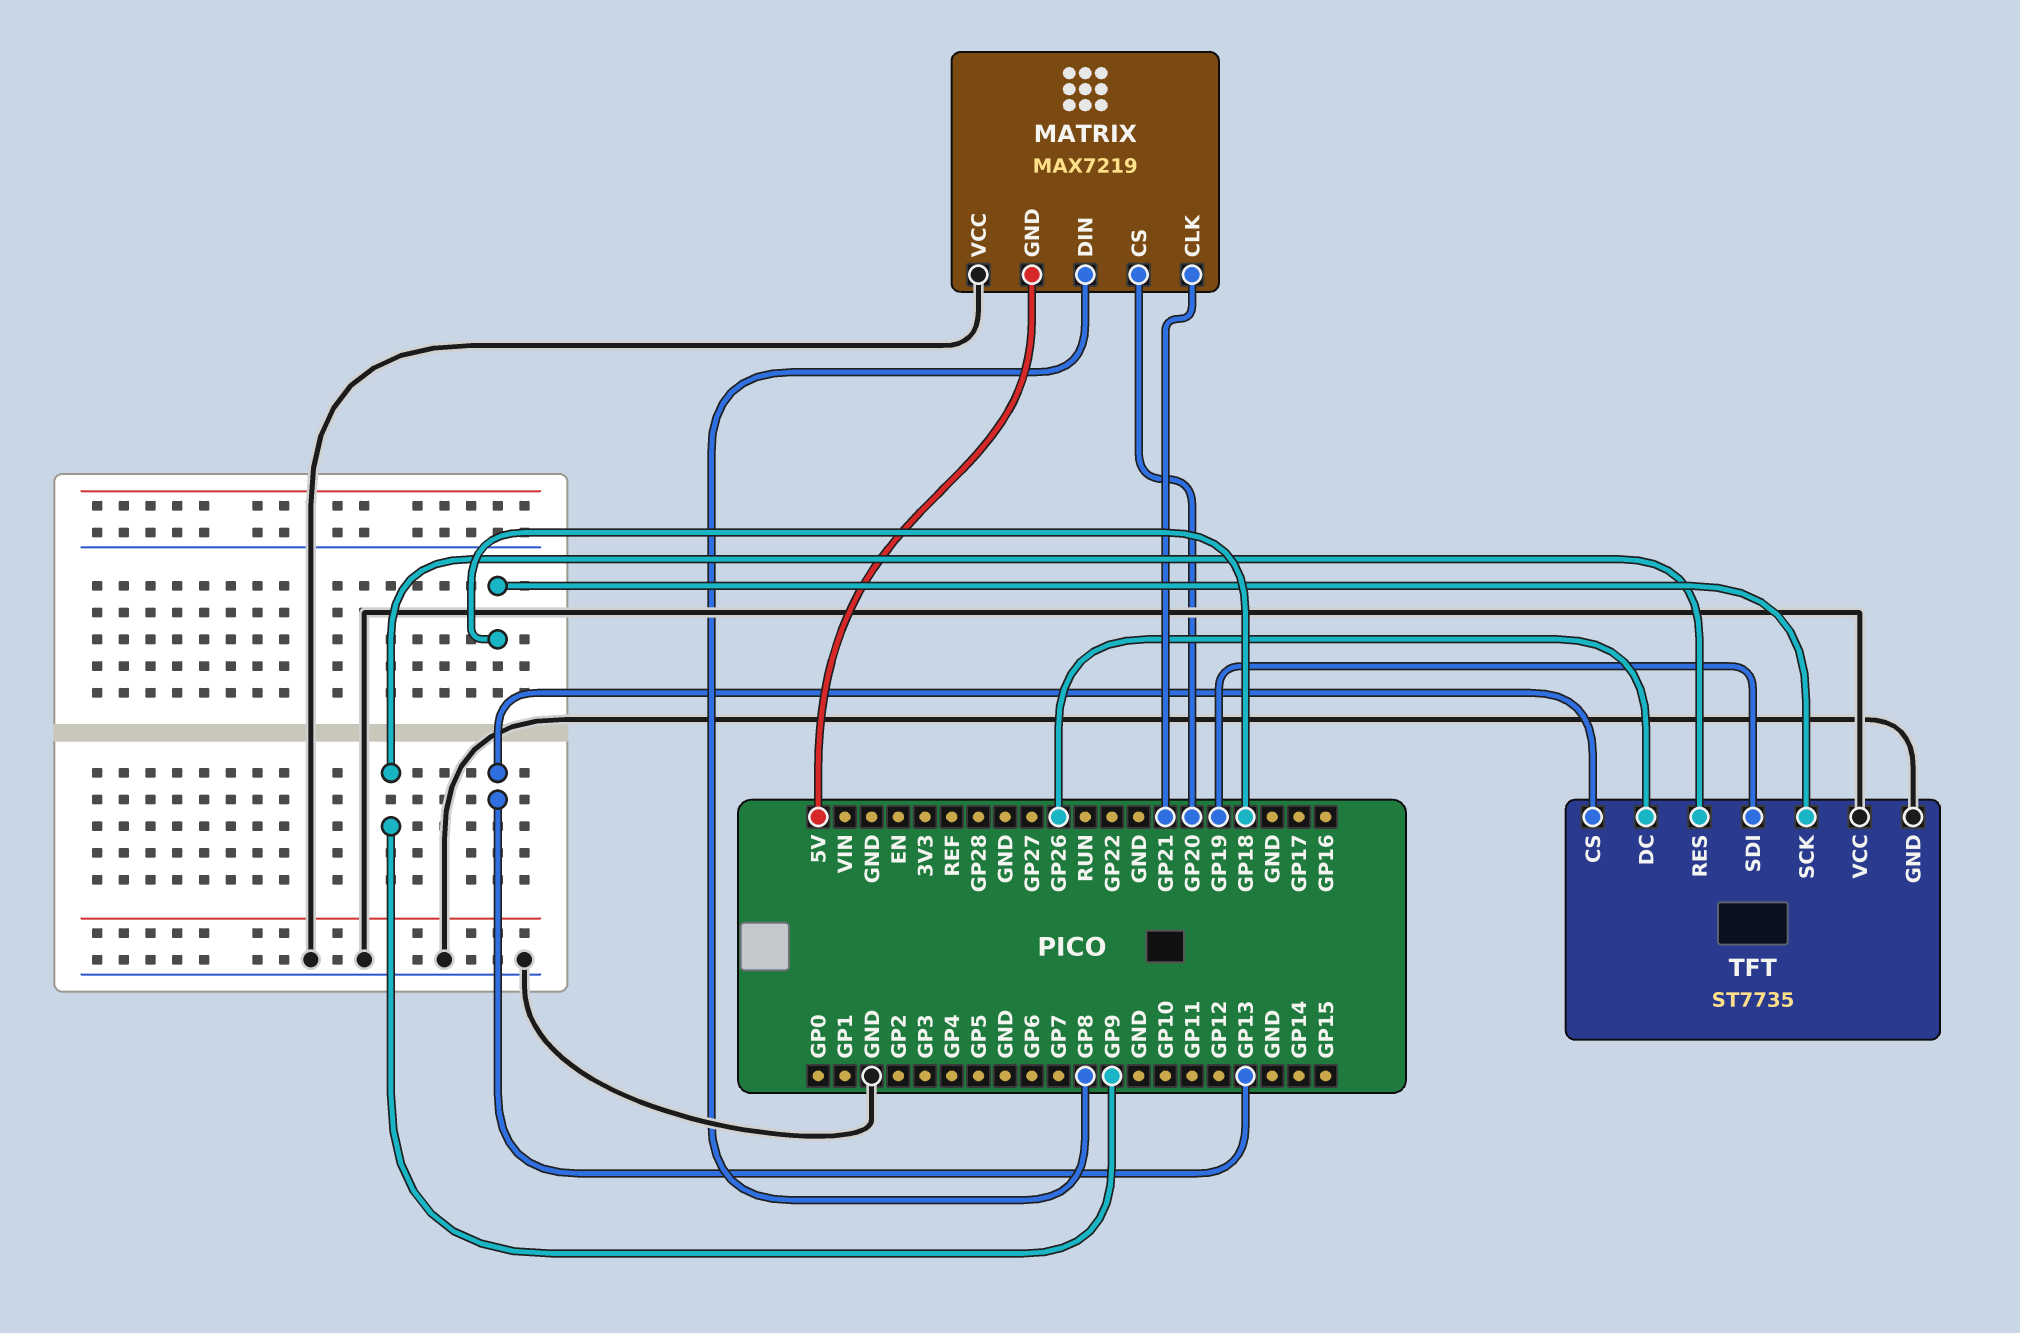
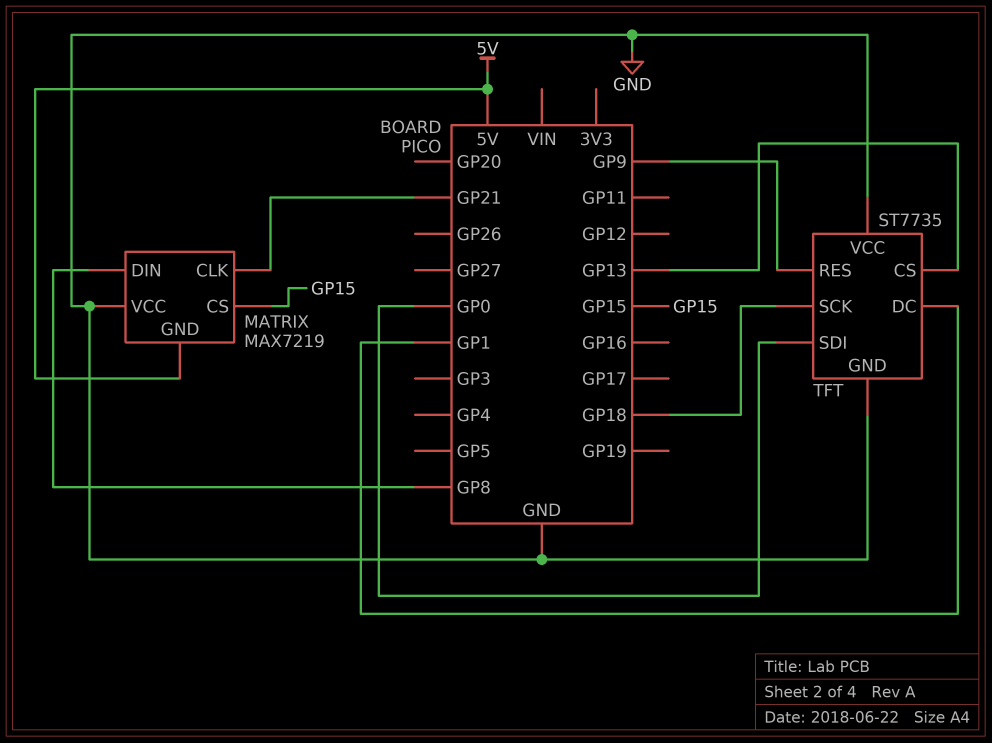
MATRIX pin CS: GP20 -> GP15
TFT pin DC: GP26 -> GP1
TFT pin SDI: GP19 -> GP0

